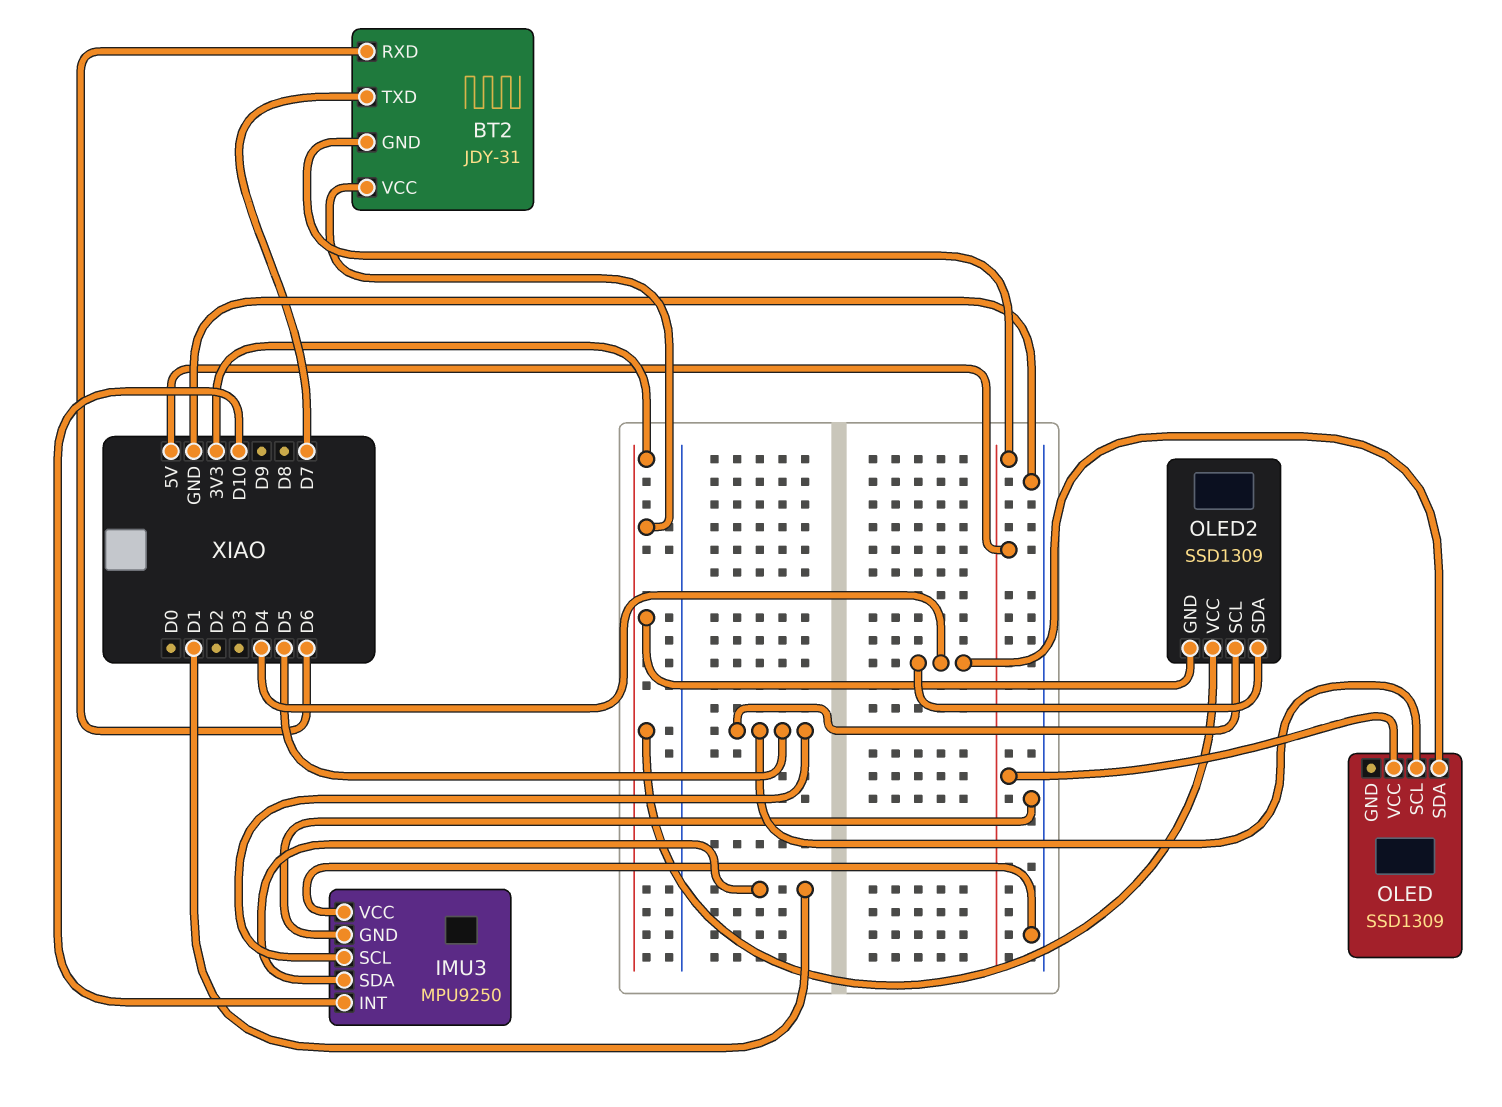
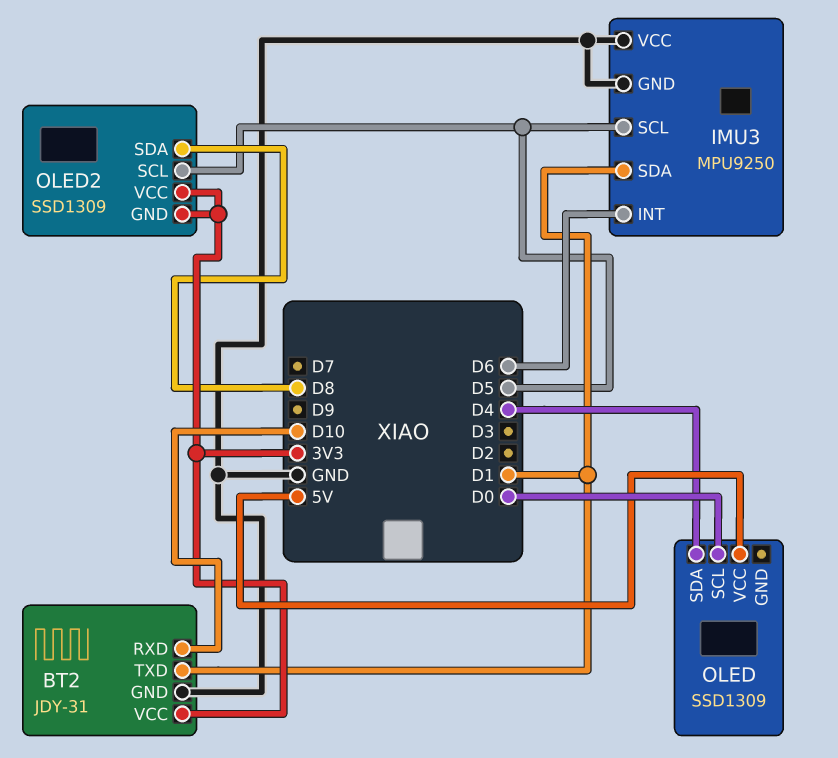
BT2 pin GND: 5V -> GND
BT2 pin RXD: D6 -> D10
BT2 pin TXD: D7 -> D1
IMU3 pin INT: D10 -> D6
OLED pin SCL: D5 -> D0
OLED2 pin SDA: D4 -> D8

